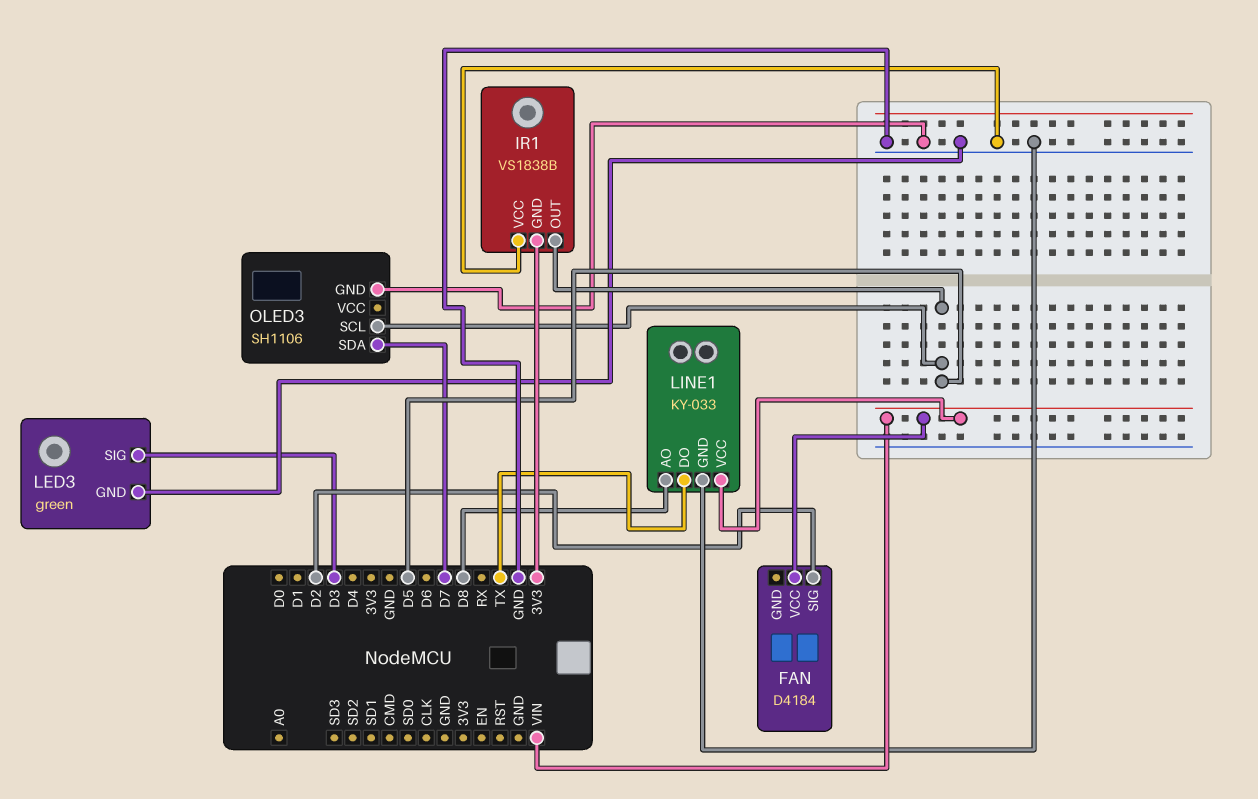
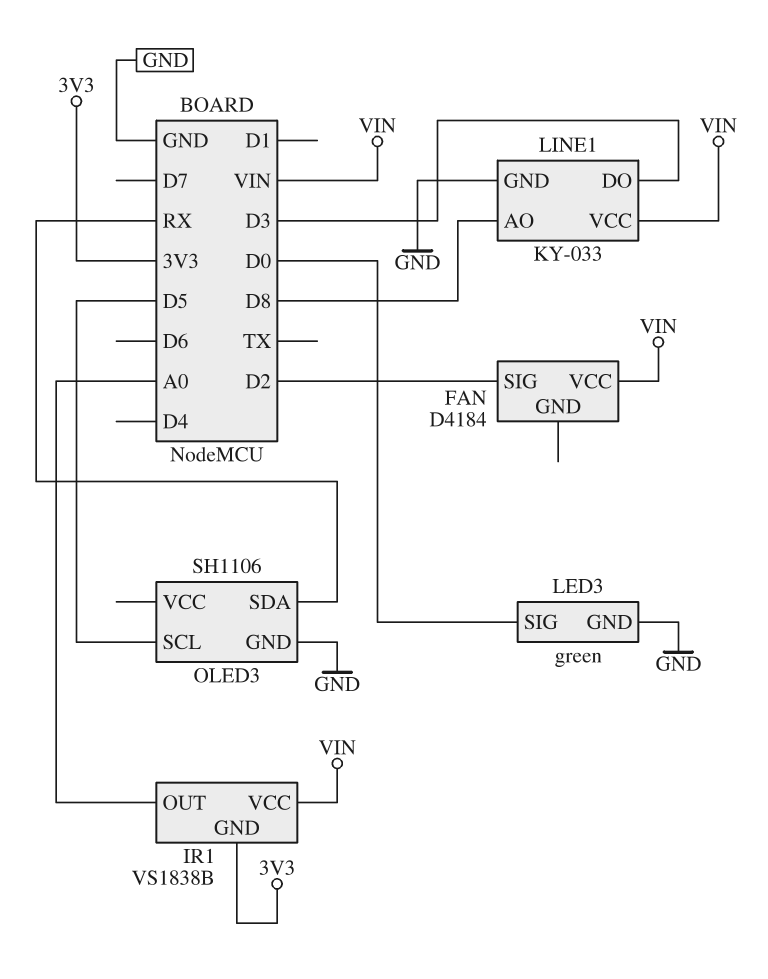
IR1 pin OUT: D5 -> A0
IR1 pin VCC: GND -> VIN
LED3 pin SIG: D3 -> D0
LINE1 pin DO: TX -> D3
OLED3 pin SDA: D7 -> RX

